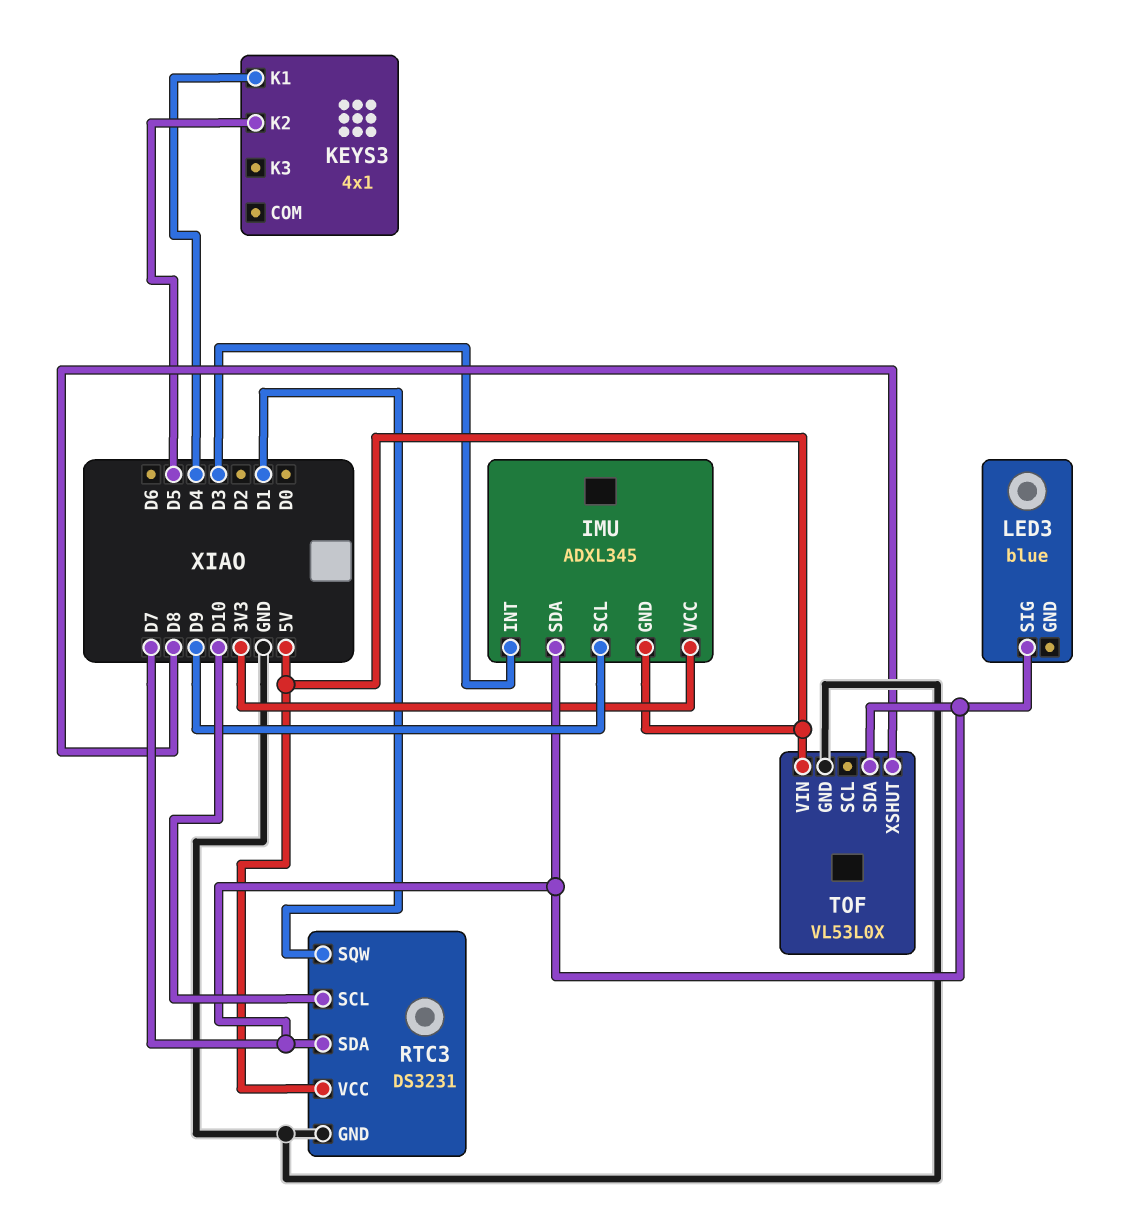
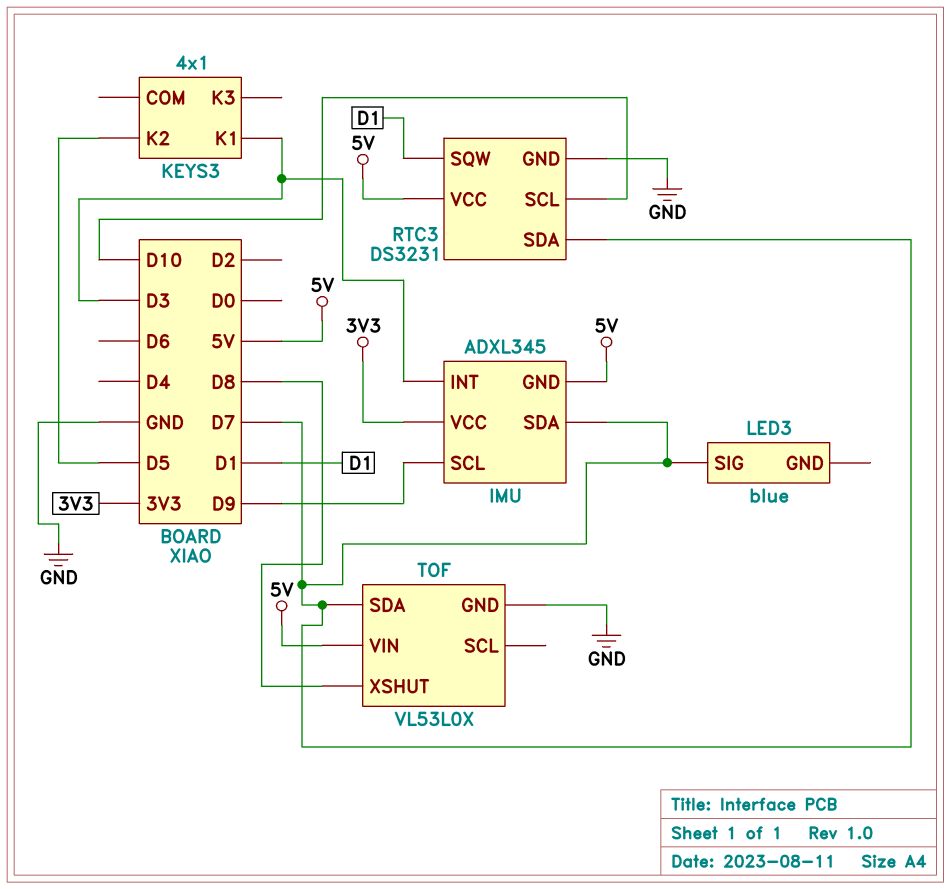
KEYS3 pin K1: D4 -> D3

